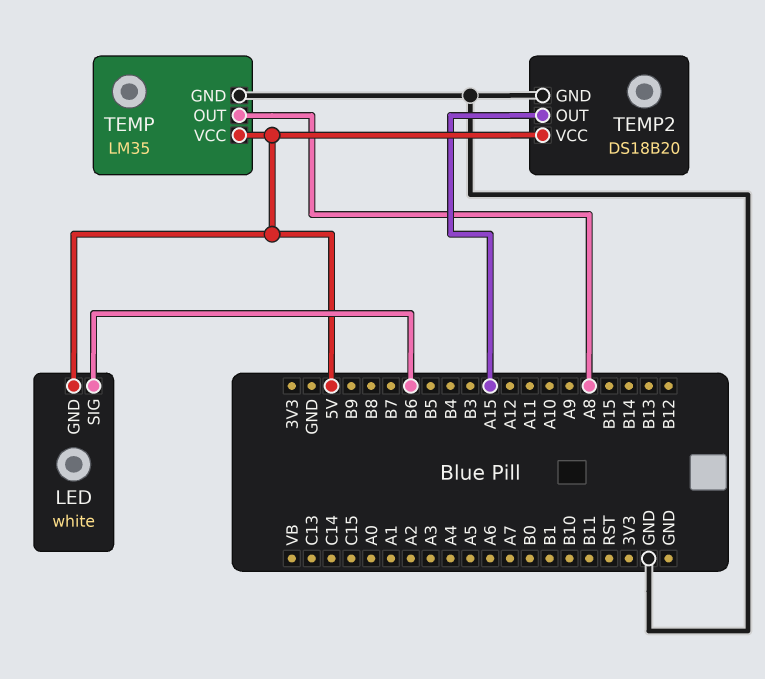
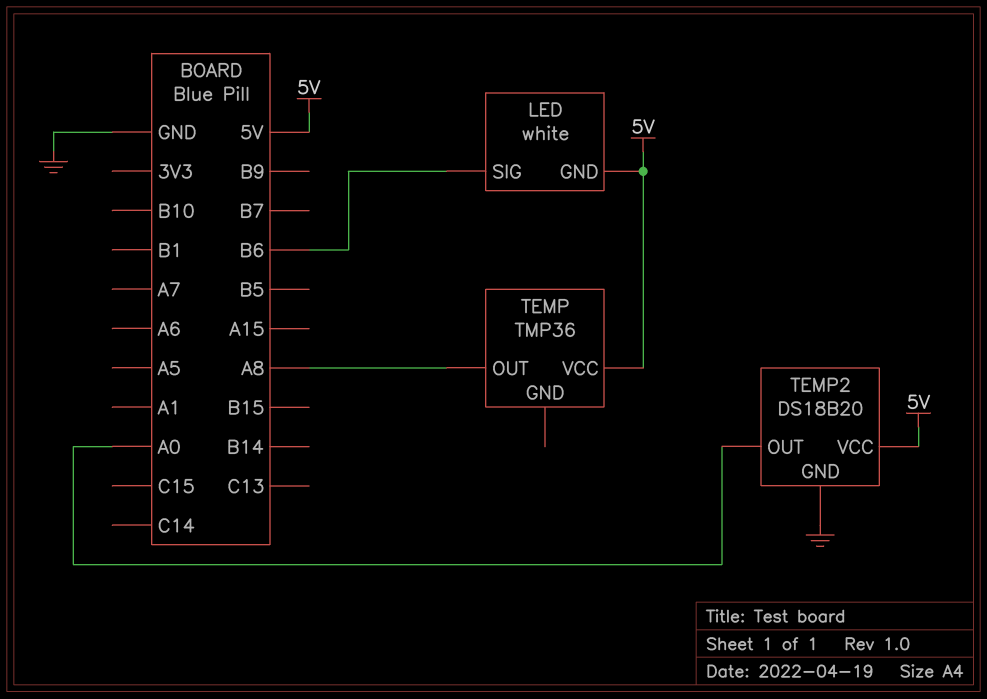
TEMP: LM35 -> TMP36
TEMP pin GND: GND -> none
TEMP2 pin OUT: A15 -> A0

